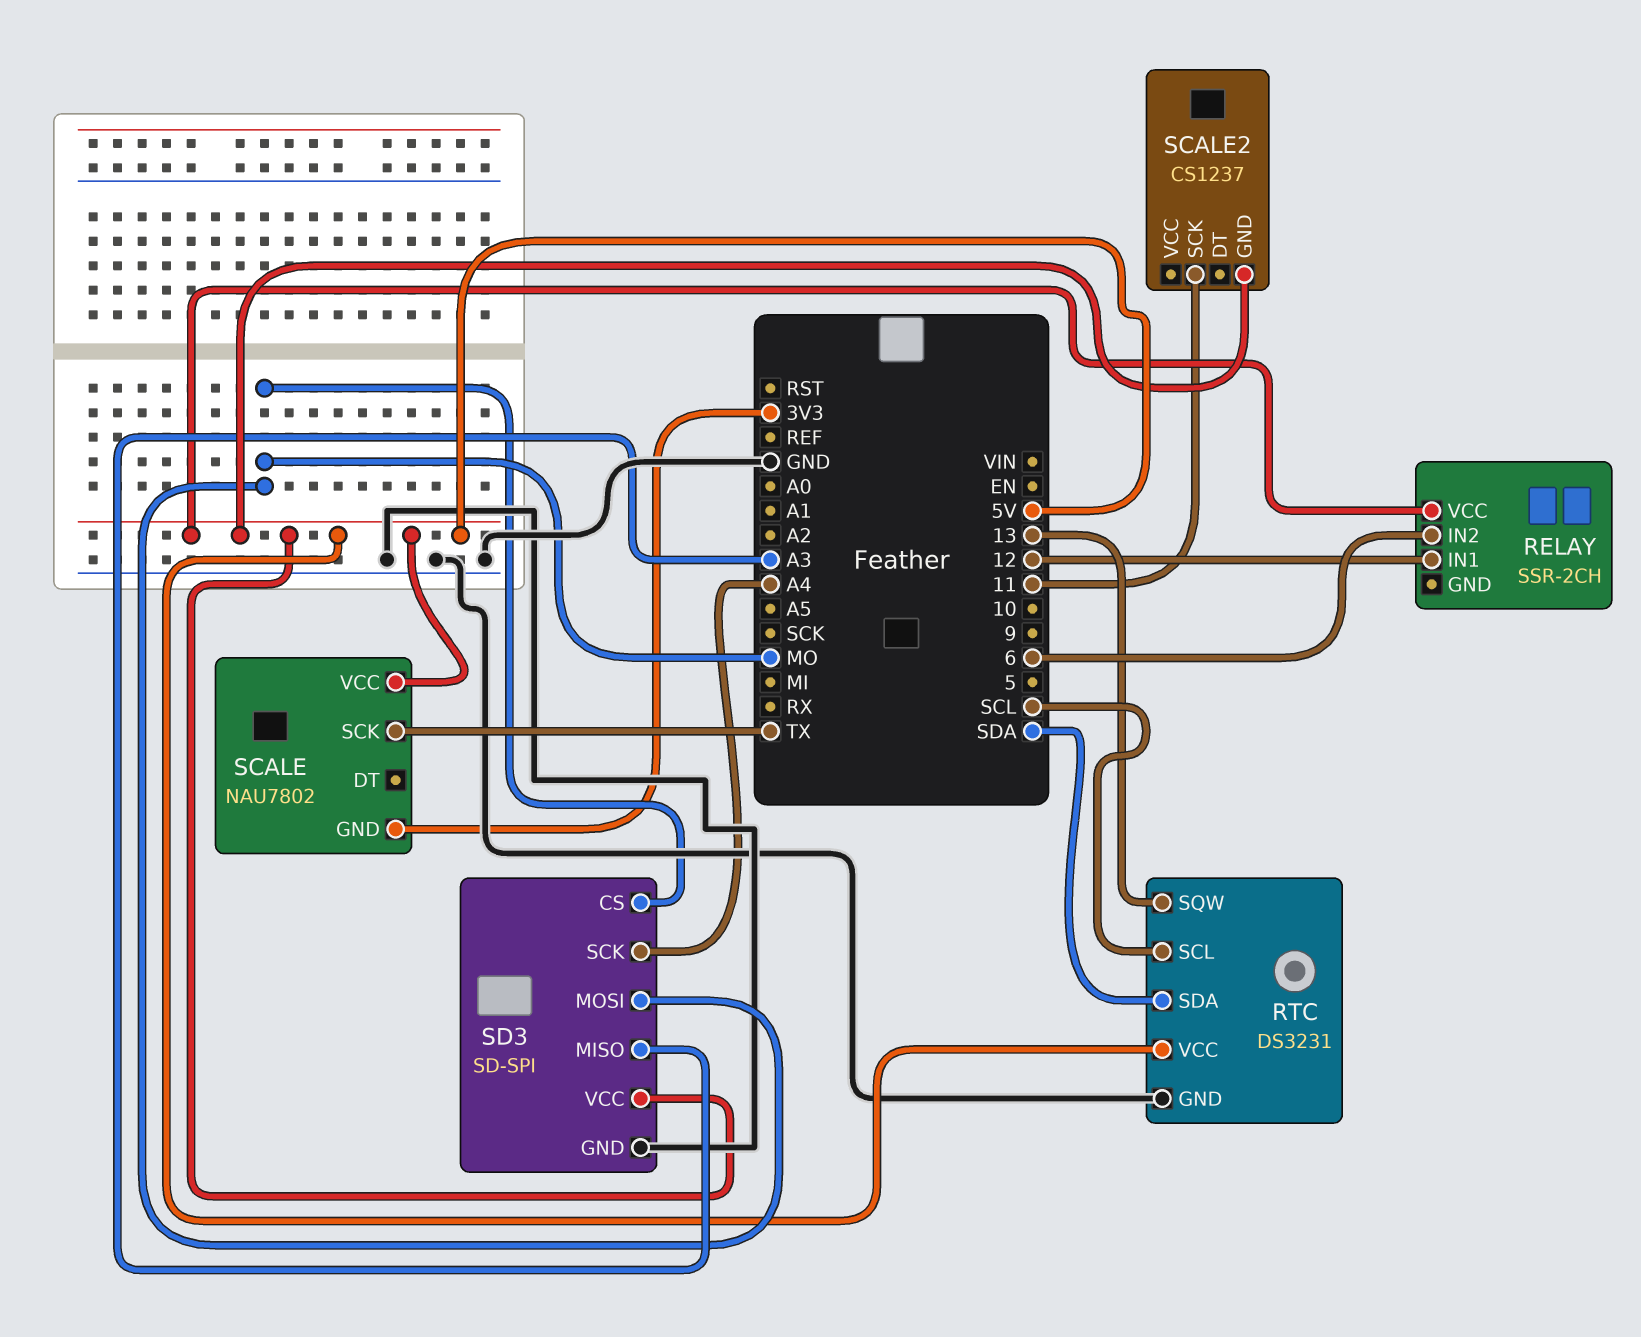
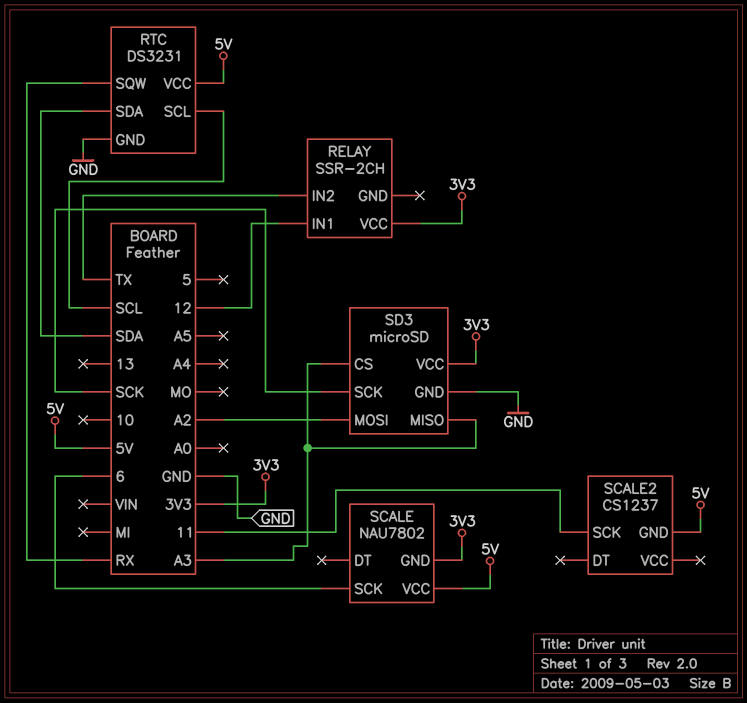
RELAY pin IN2: 6 -> TX
RELAY pin VCC: 5V -> 3V3
RTC pin SQW: 13 -> RX
SCALE pin SCK: TX -> 6
SD3: SD-SPI -> microSD
SD3 pin CS: MO -> A3
SD3 pin MOSI: MO -> A2
SD3 pin SCK: A4 -> SCK
SD3 pin VCC: 5V -> 3V3

